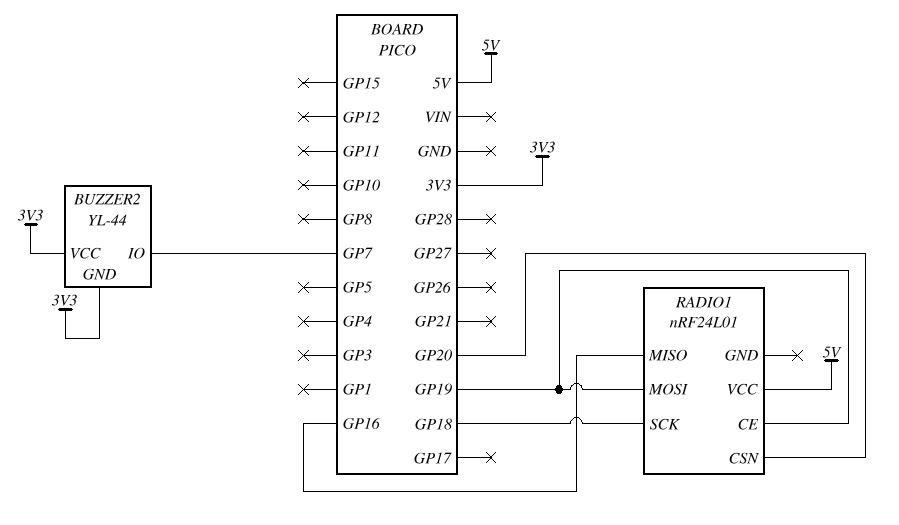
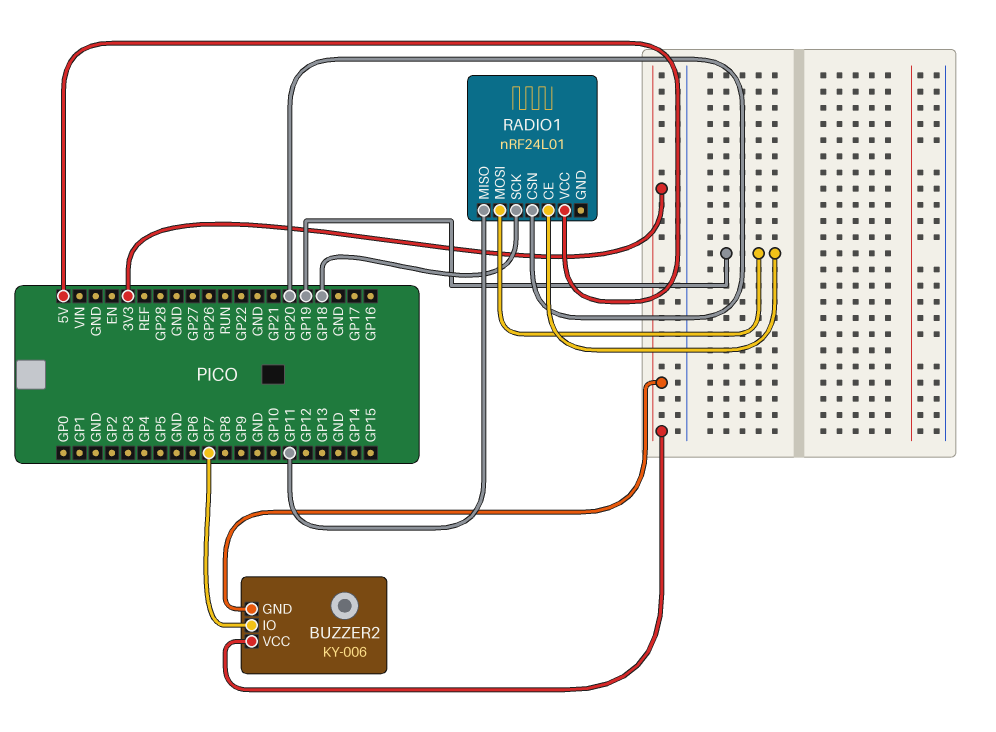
BUZZER2: YL-44 -> KY-006
RADIO1 pin MISO: GP16 -> GP11

